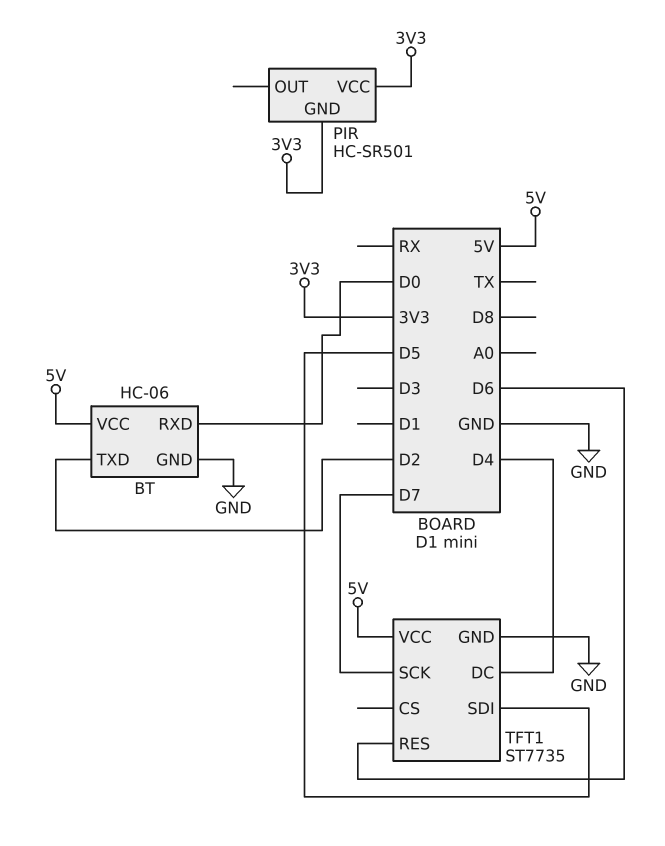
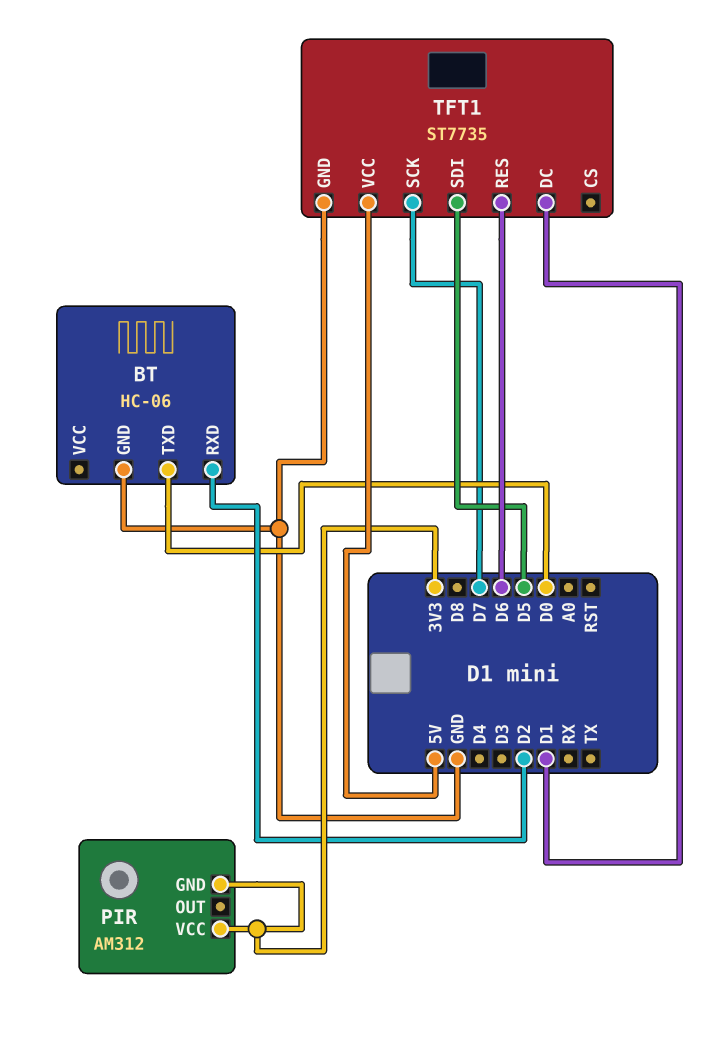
BT pin RXD: D0 -> D2
BT pin TXD: D2 -> D0
BT pin VCC: 5V -> none
PIR: HC-SR501 -> AM312
TFT1 pin DC: D4 -> D1

